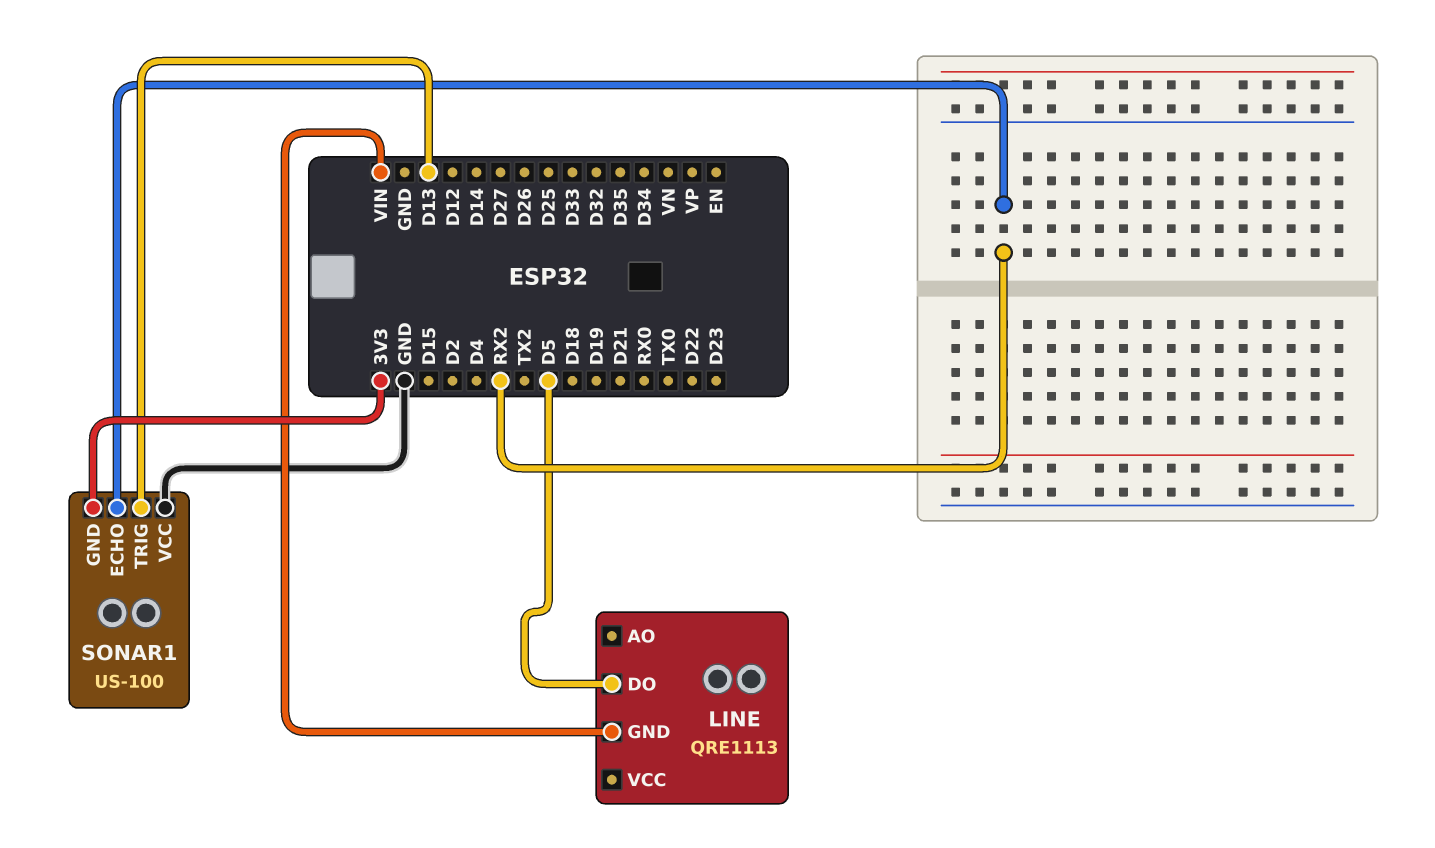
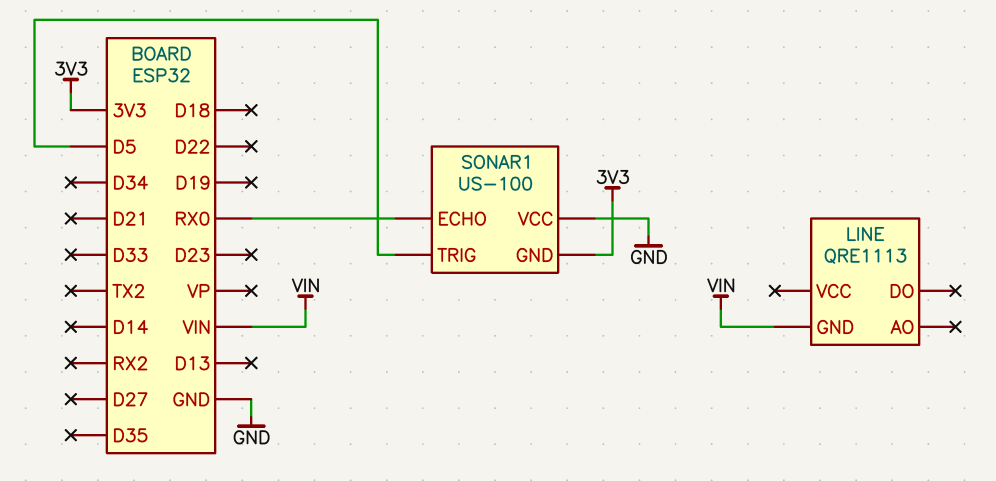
LINE pin DO: D5 -> none
SONAR1 pin ECHO: RX2 -> RX0
SONAR1 pin TRIG: D13 -> D5

